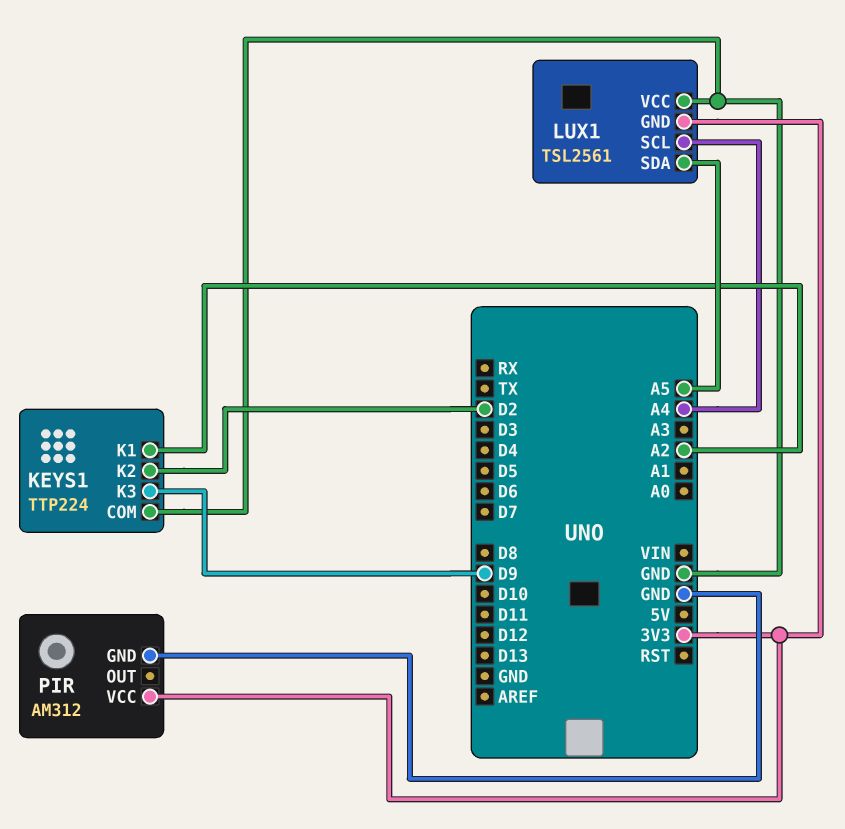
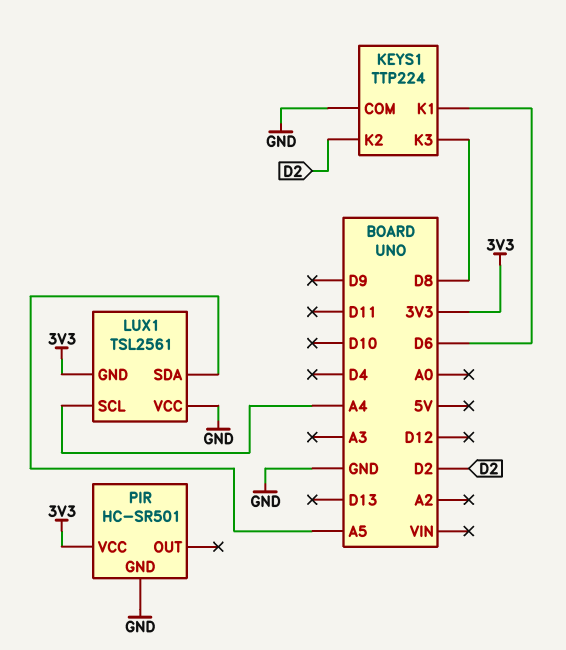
KEYS1 pin K1: A2 -> D6
KEYS1 pin K3: D9 -> D8
PIR: AM312 -> HC-SR501

